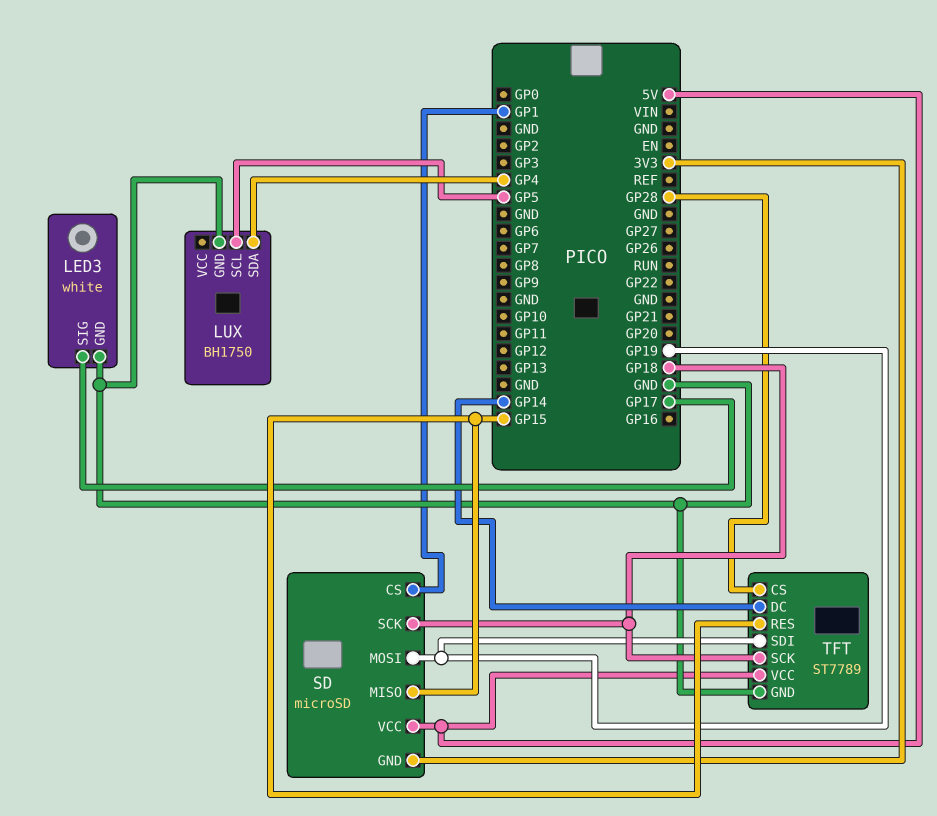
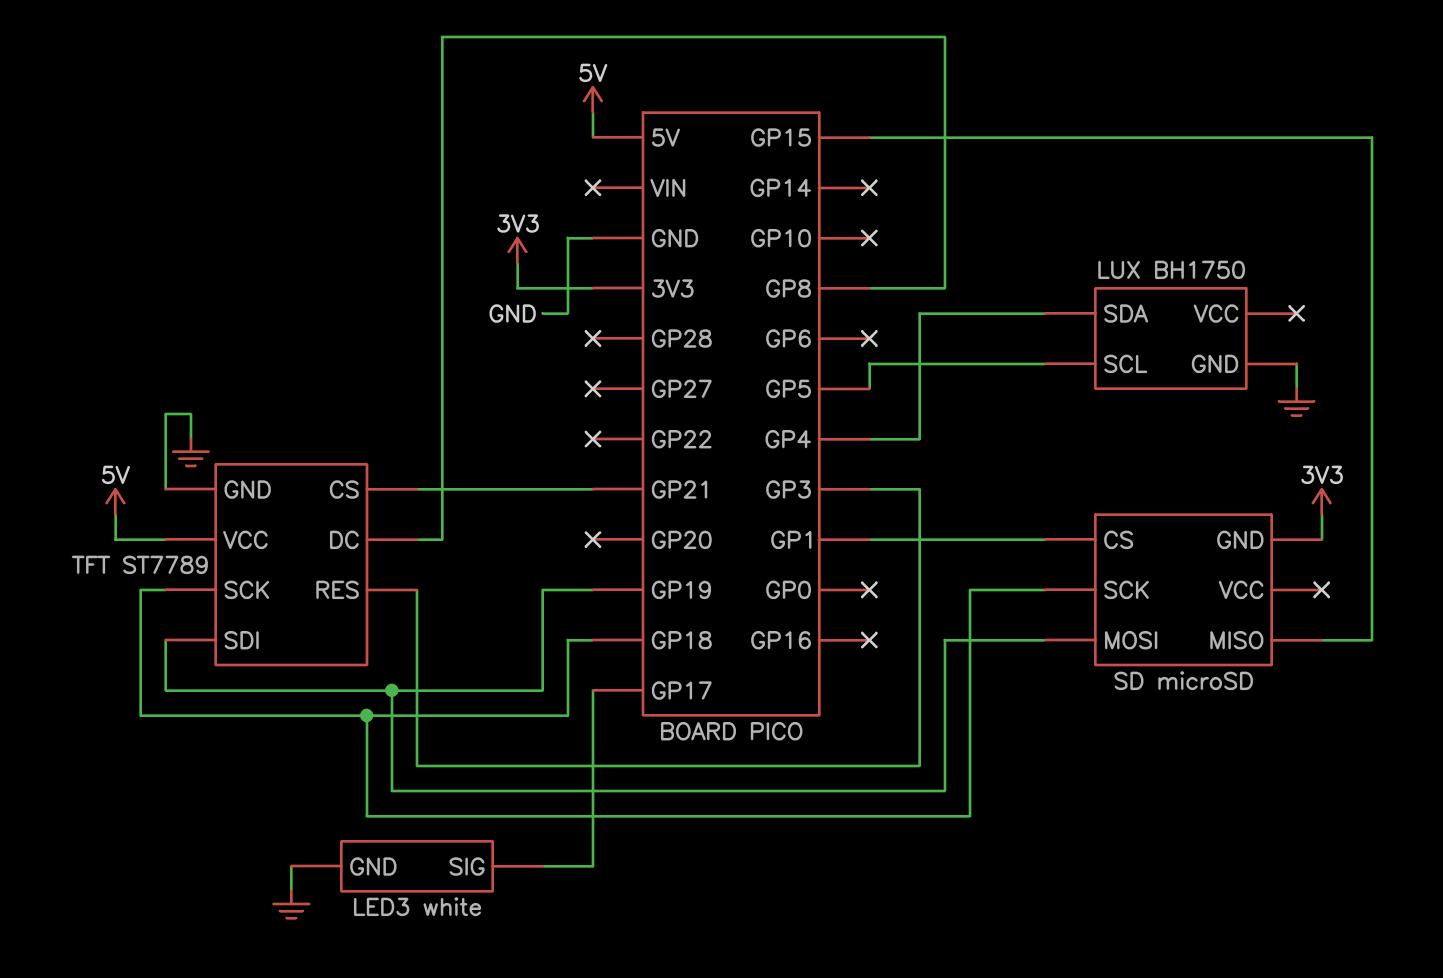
SD pin VCC: 5V -> none
TFT pin CS: GP28 -> GP21
TFT pin DC: GP14 -> GP8
TFT pin RES: GP15 -> GP3

